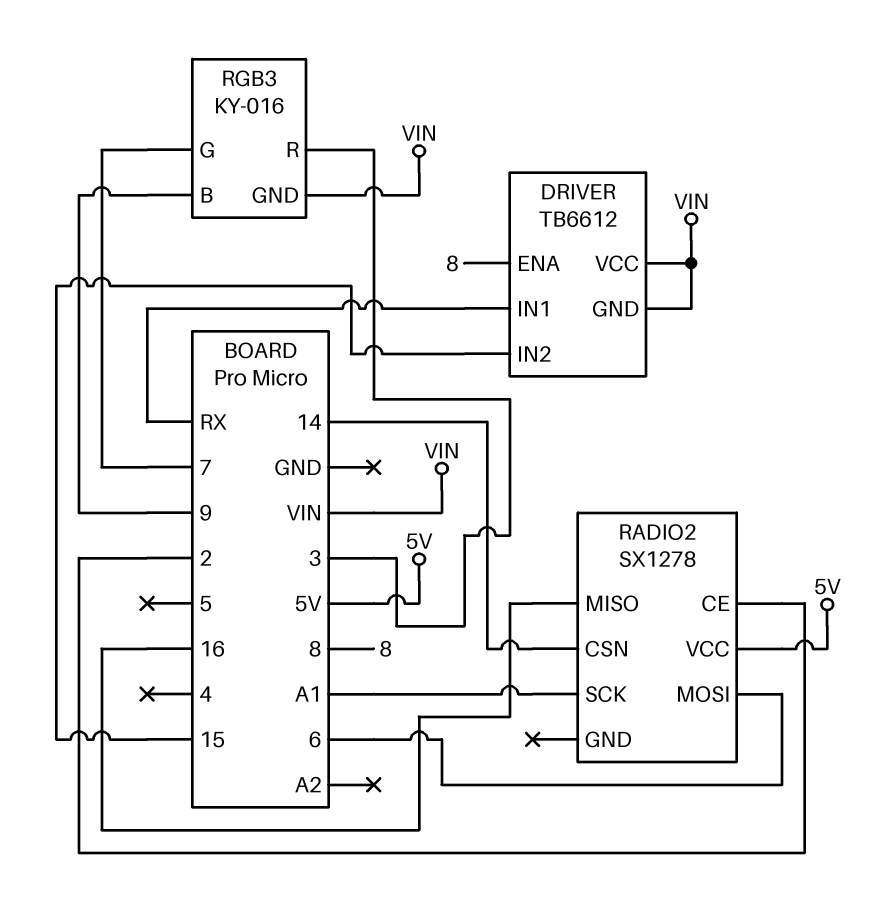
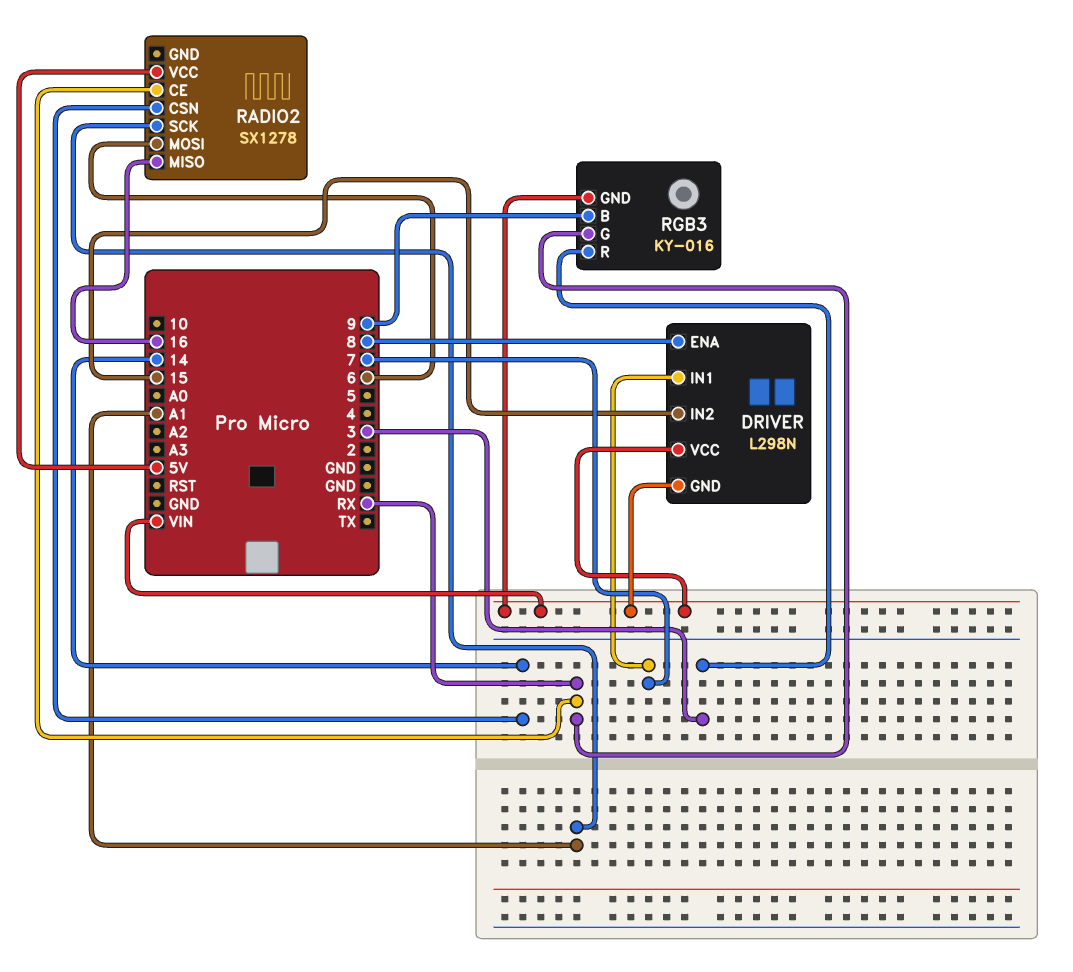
DRIVER: TB6612 -> L298N
DRIVER pin IN1: RX -> 7
RADIO2 pin CE: 2 -> RX
RGB3 pin G: 7 -> RX

